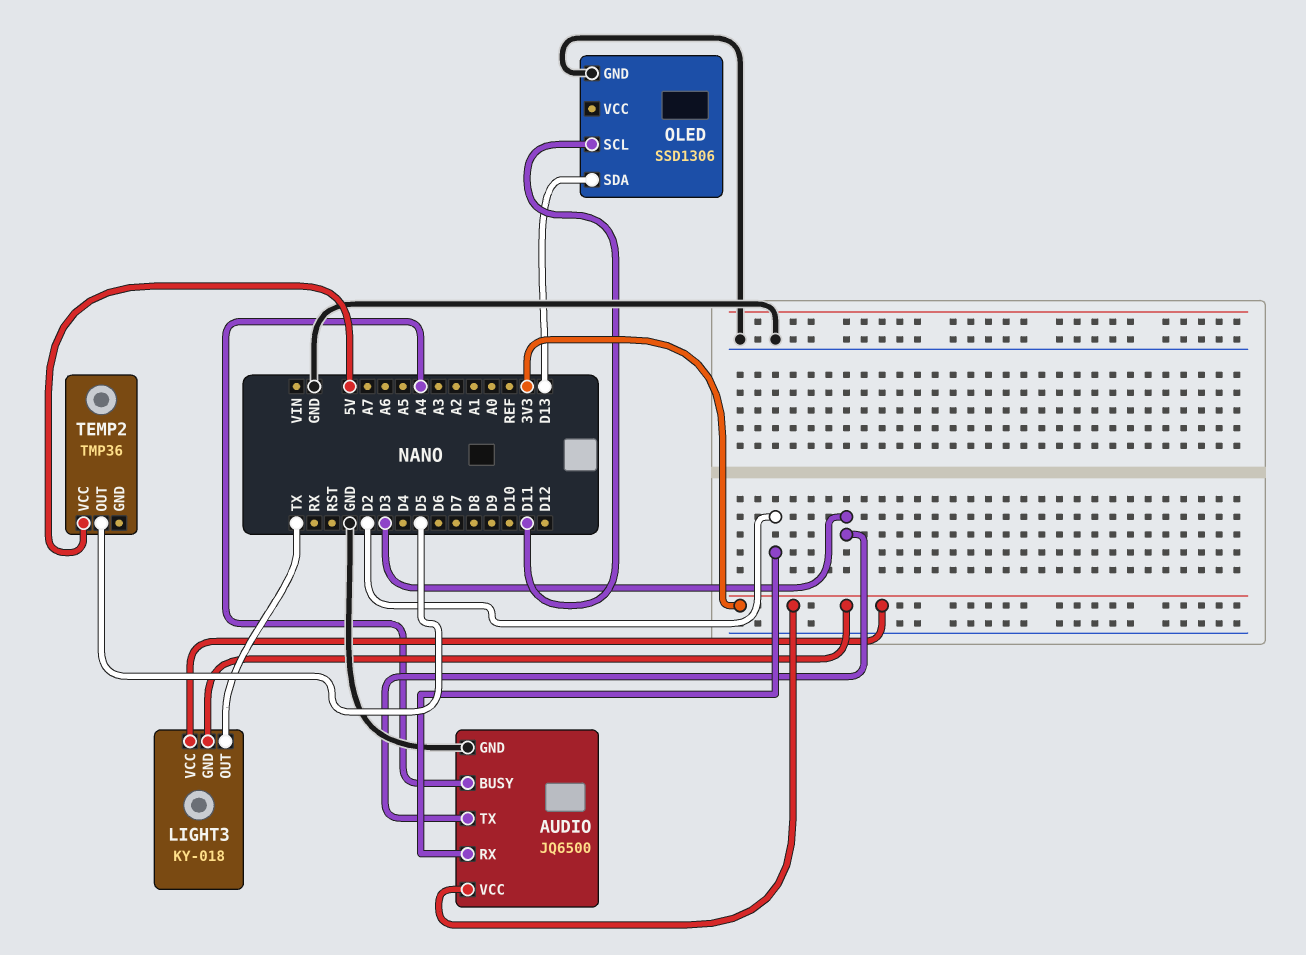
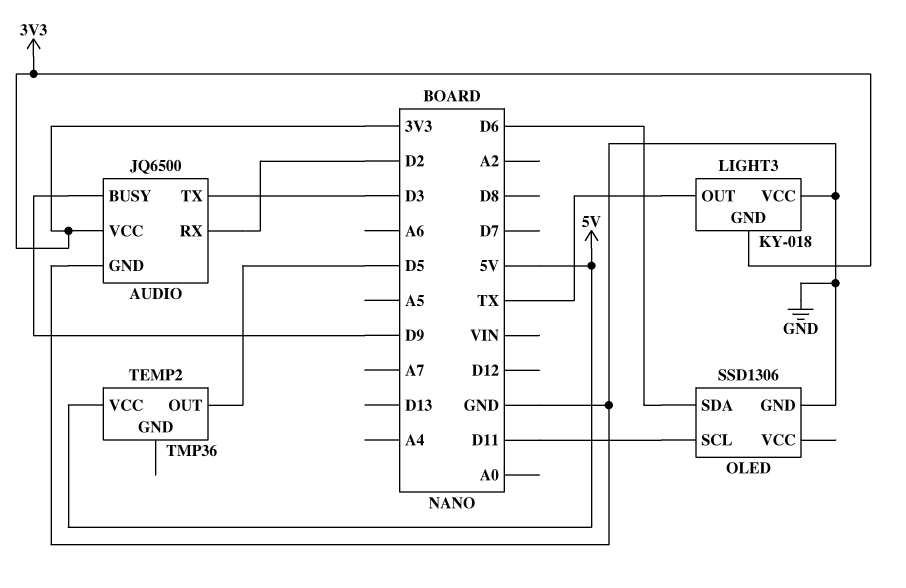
AUDIO pin BUSY: A4 -> D9
LIGHT3 pin VCC: 3V3 -> GND
OLED pin SDA: D13 -> D6

